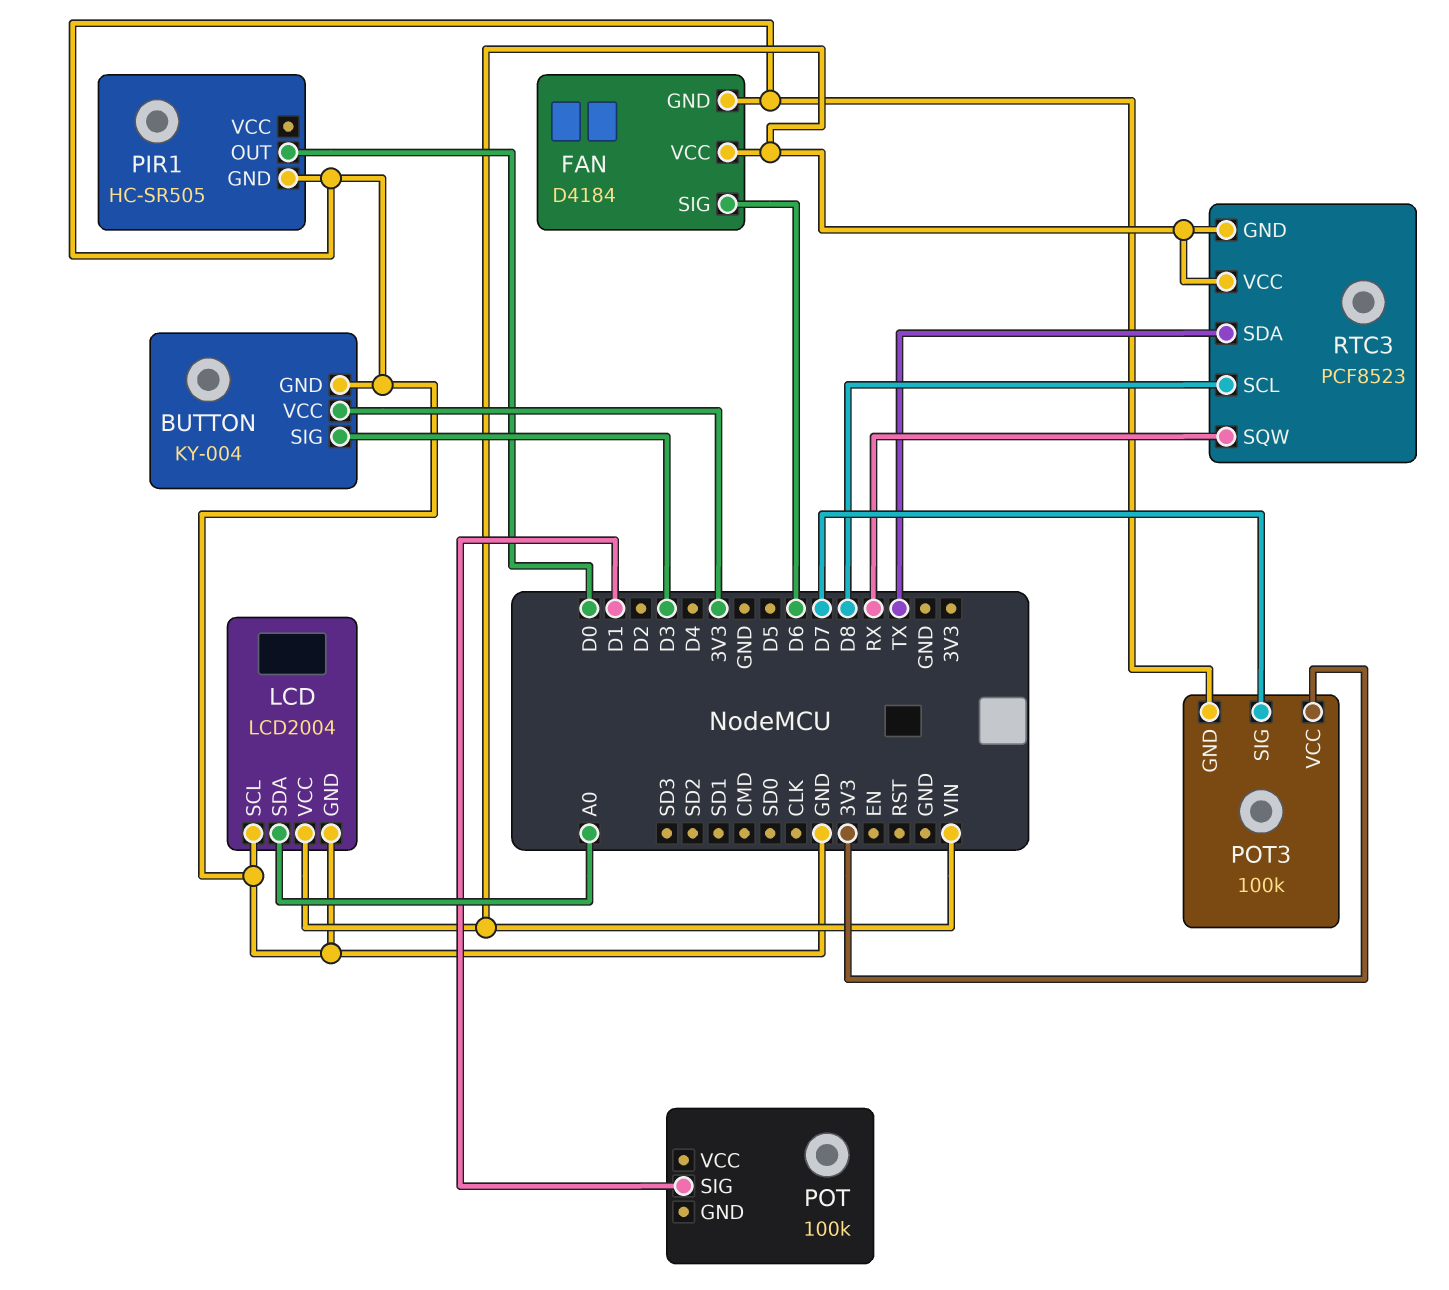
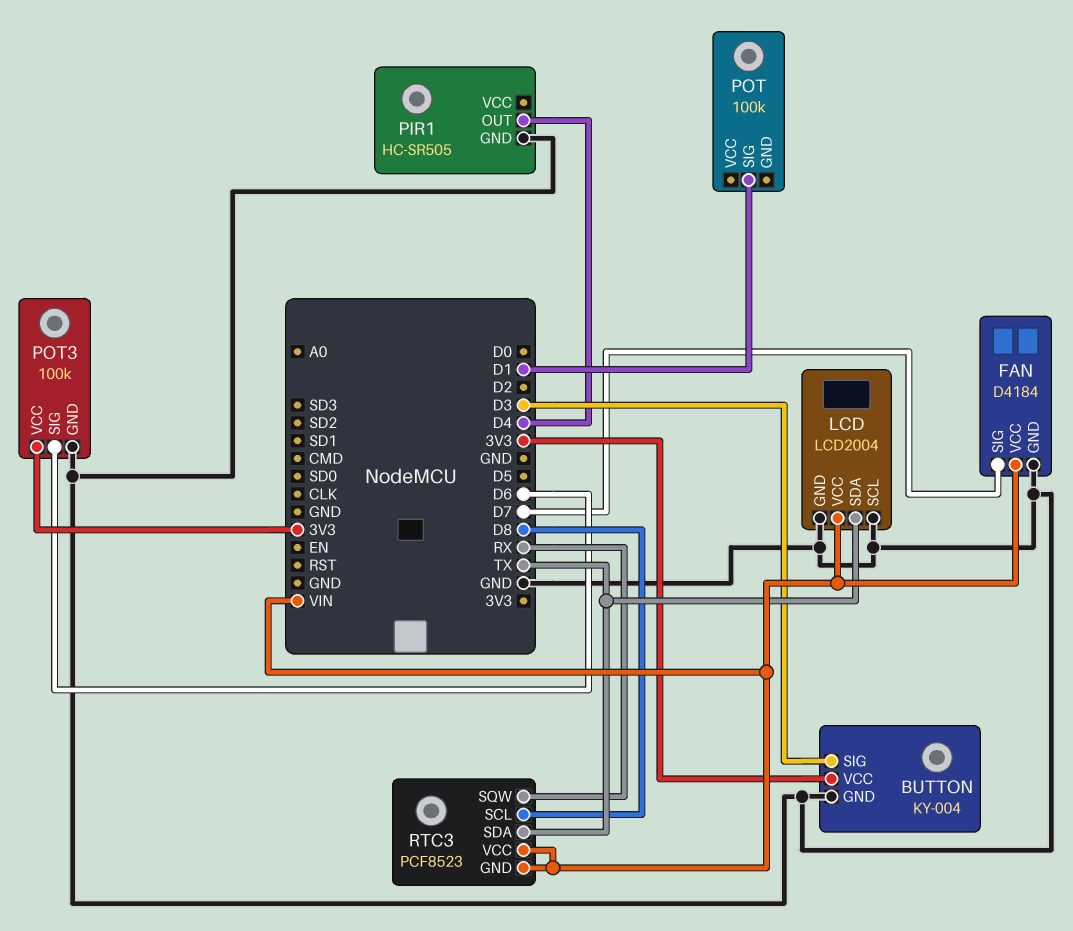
FAN pin SIG: D6 -> D7
LCD pin SDA: A0 -> TX
PIR1 pin OUT: D0 -> D4
POT3 pin SIG: D7 -> D6

